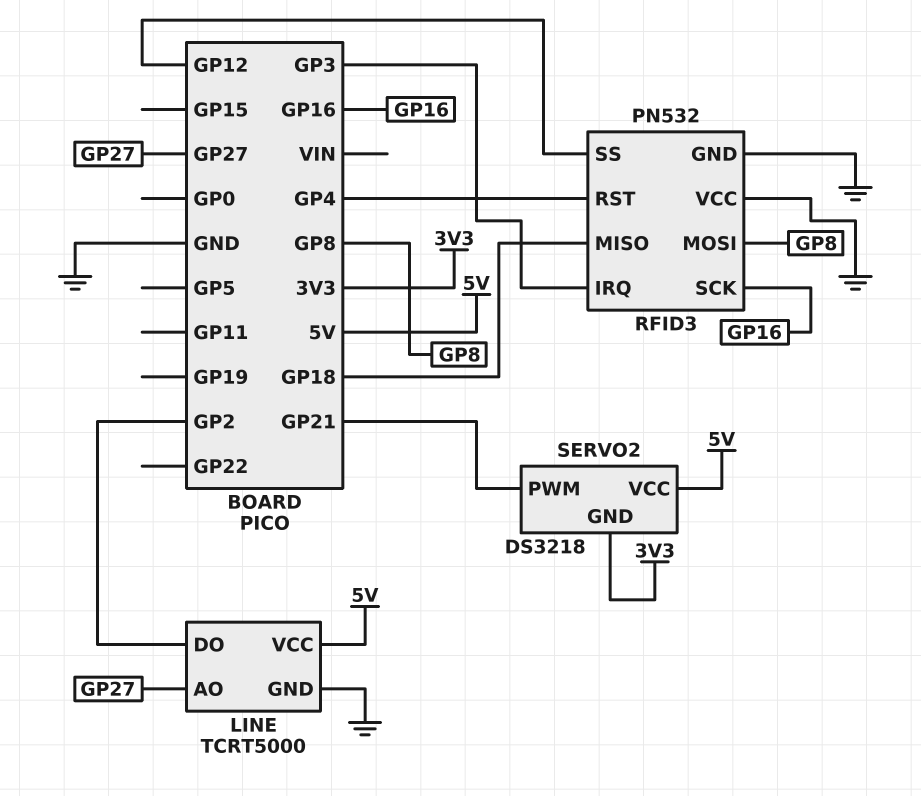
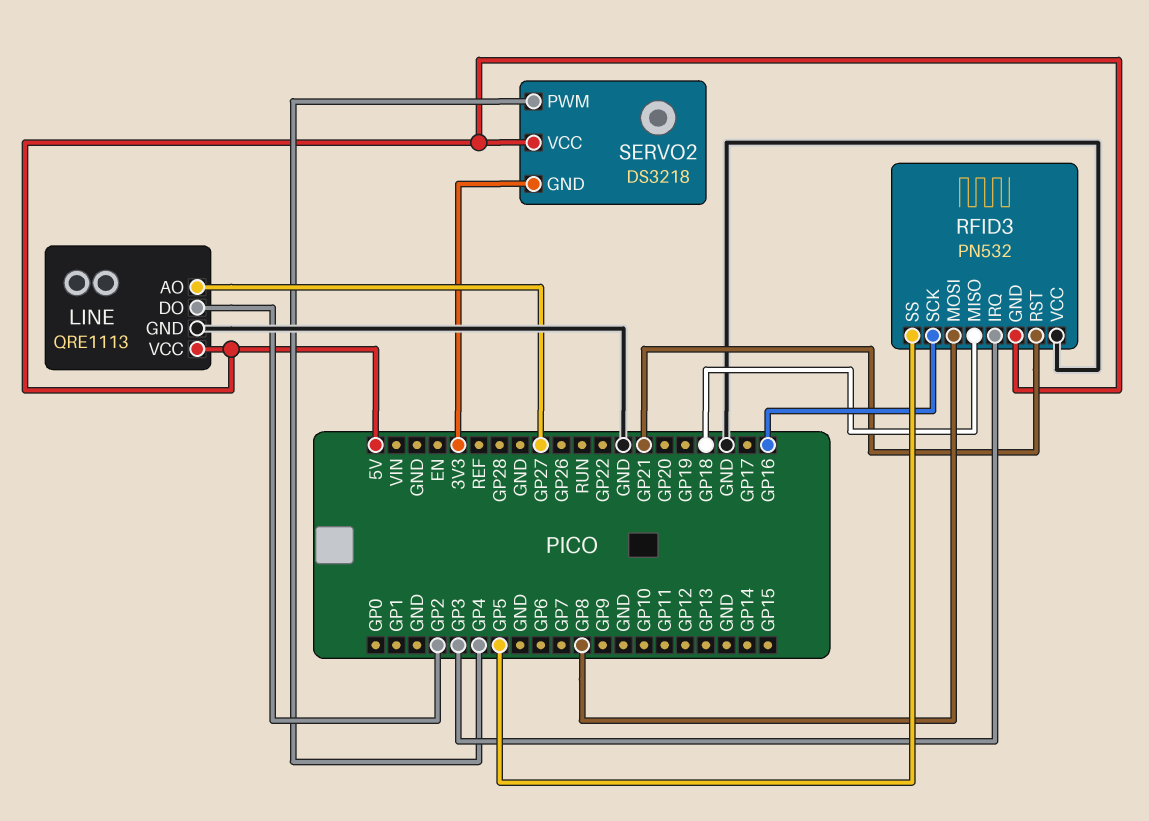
LINE: TCRT5000 -> QRE1113
RFID3 pin GND: GND -> 5V
RFID3 pin RST: GP4 -> GP21
RFID3 pin SS: GP12 -> GP5
SERVO2 pin PWM: GP21 -> GP4

